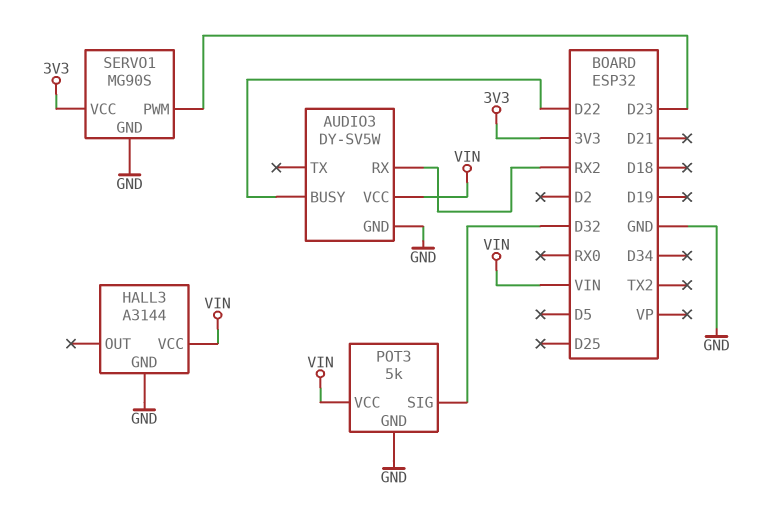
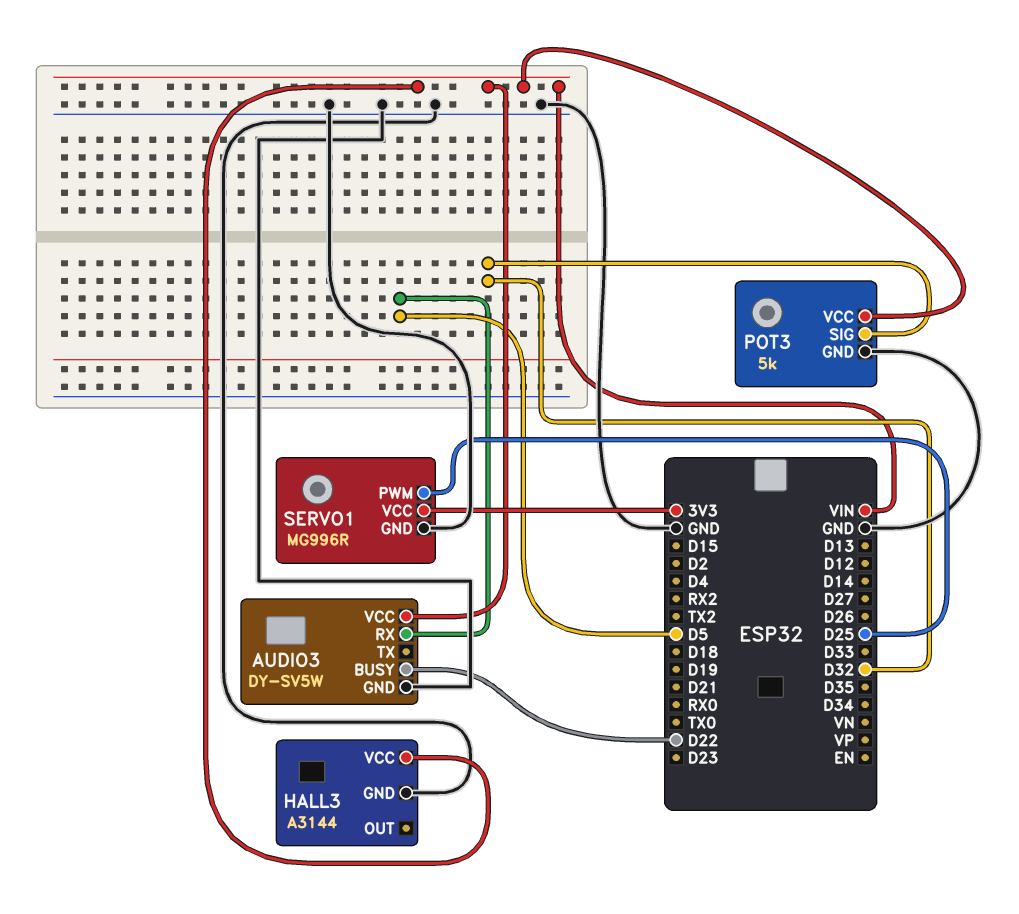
AUDIO3 pin RX: RX2 -> D5
SERVO1: MG90S -> MG996R
SERVO1 pin PWM: D23 -> D25

